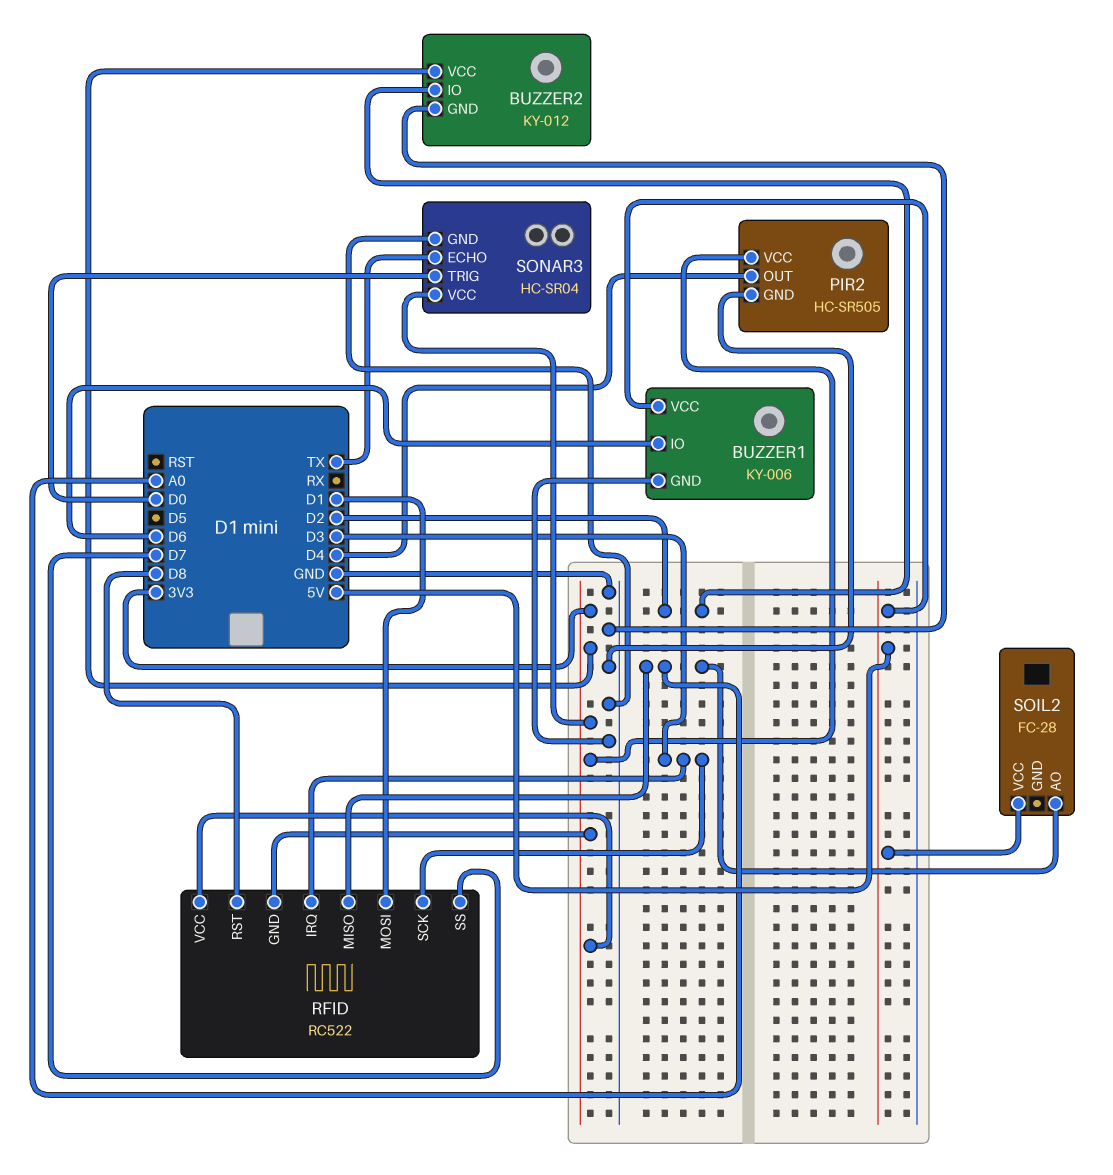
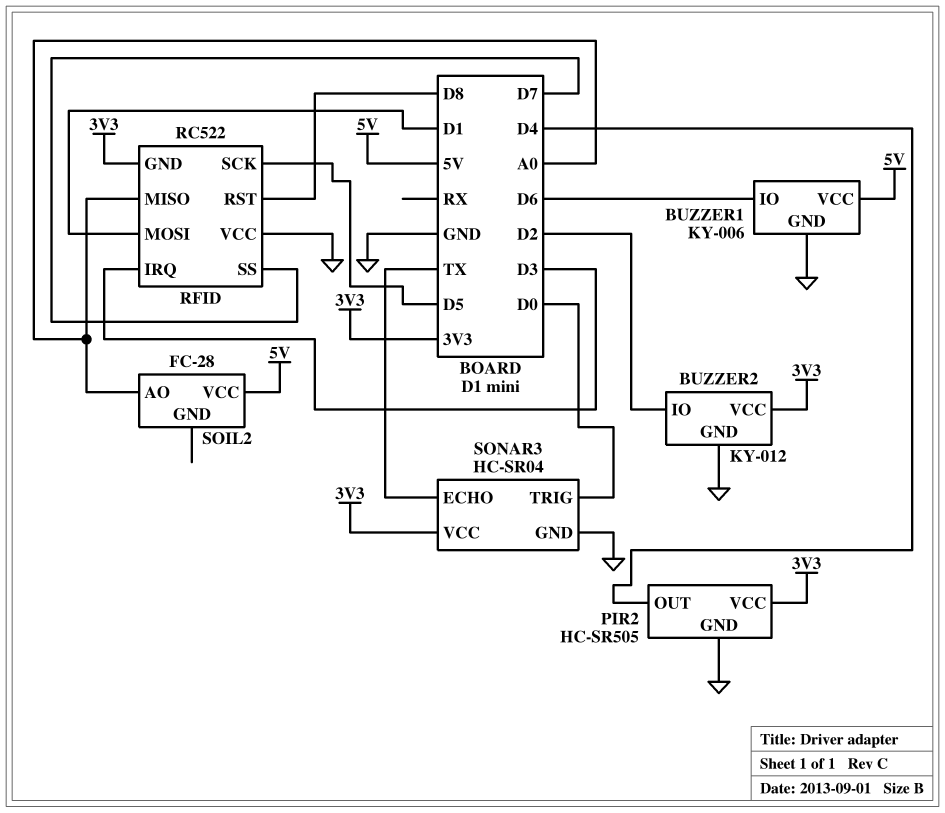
RFID pin SCK: D3 -> D5
RFID pin VCC: 3V3 -> GND

